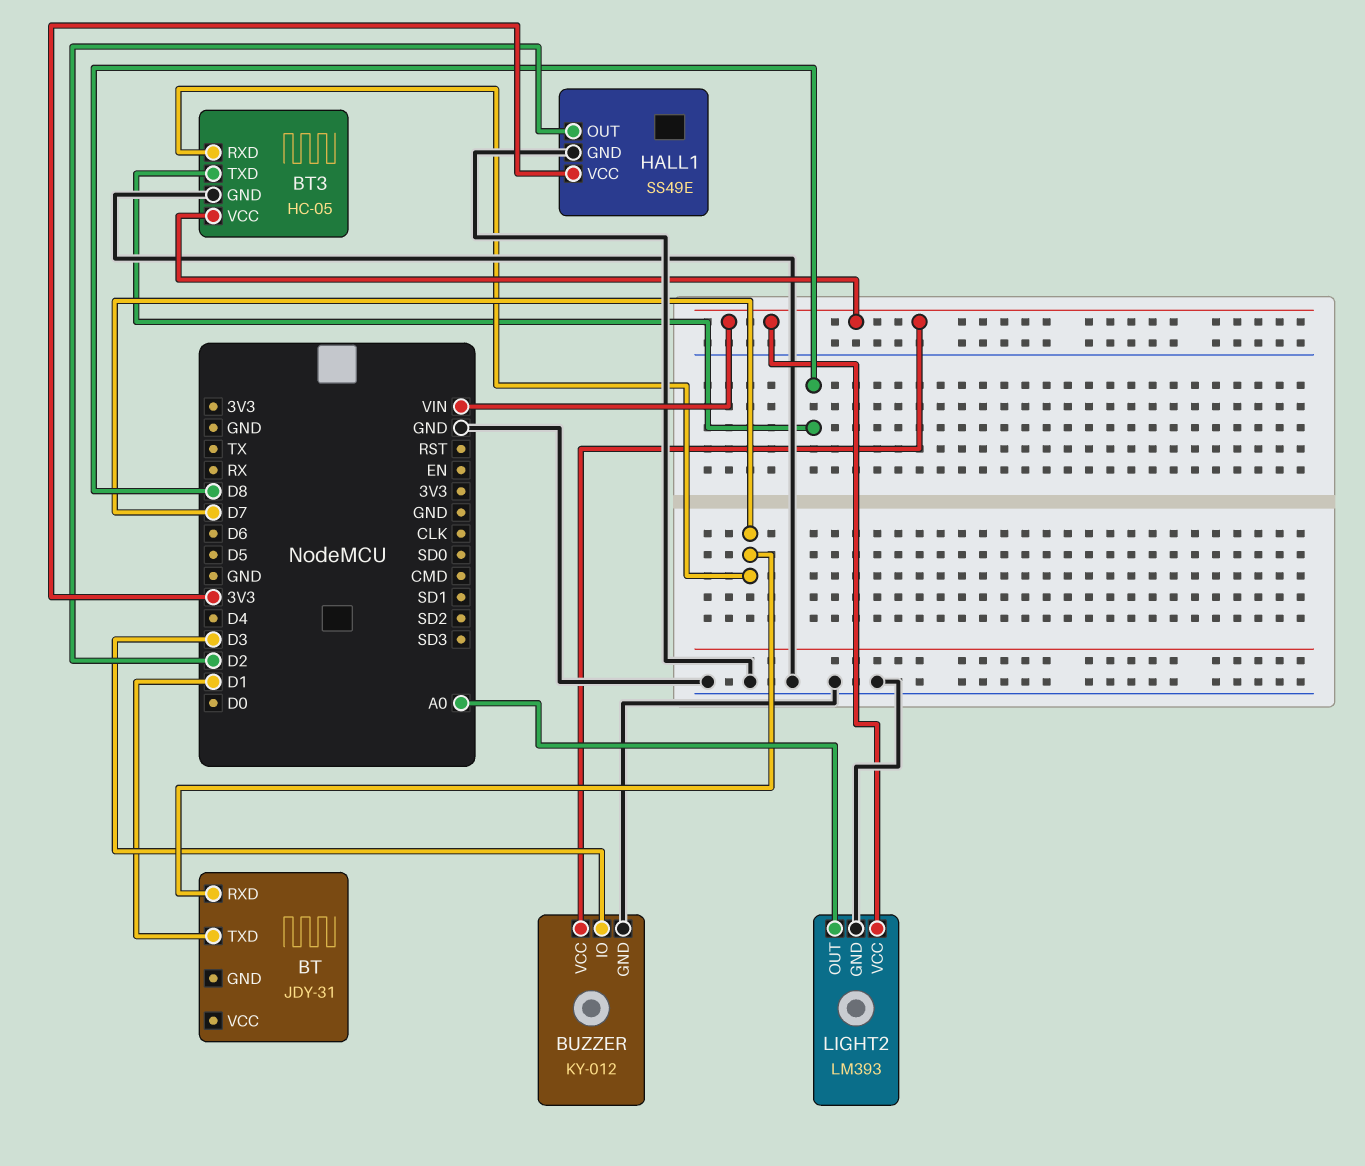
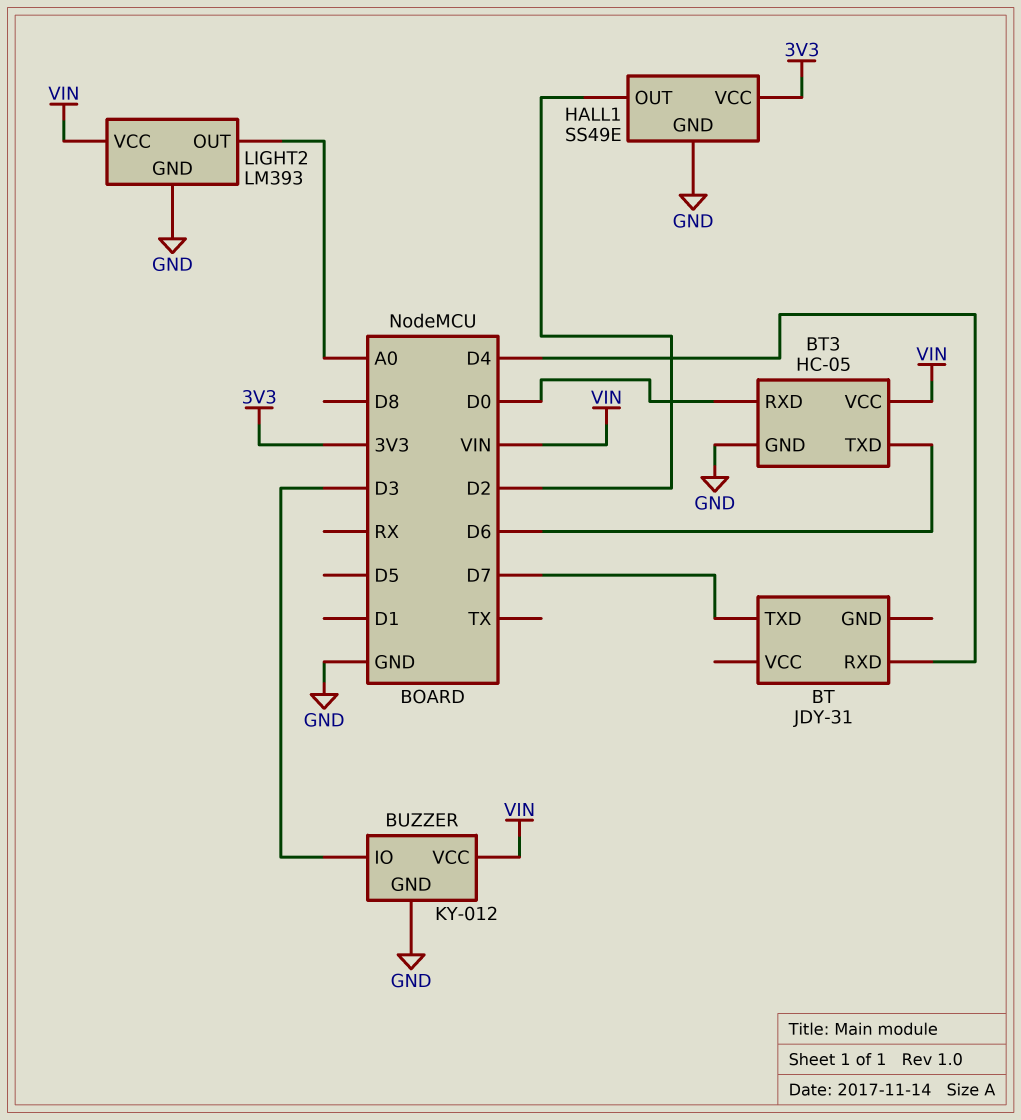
BT pin RXD: D7 -> D4
BT pin TXD: D1 -> D7
BT3 pin RXD: D7 -> D0
BT3 pin TXD: D8 -> D6

